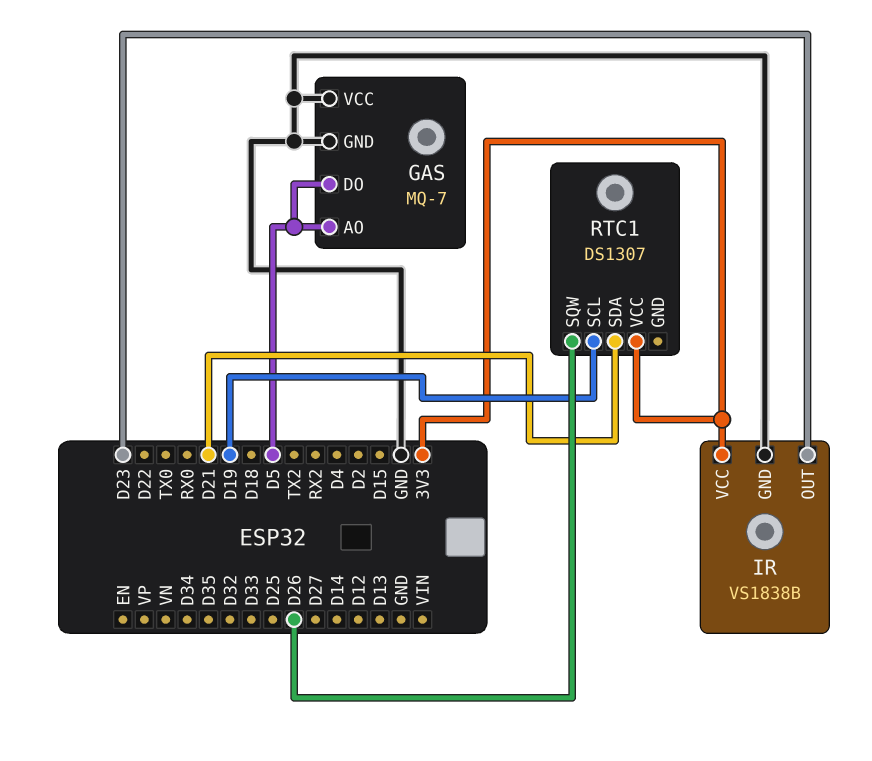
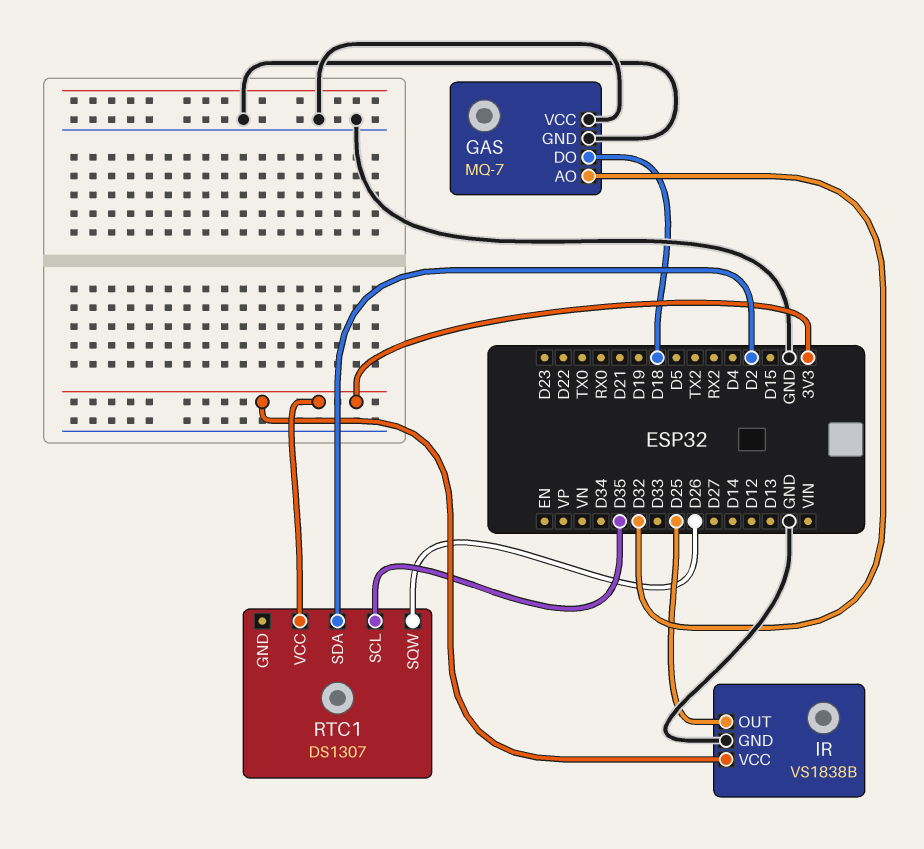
GAS pin AO: D5 -> D32
GAS pin DO: D5 -> D18
IR pin OUT: D23 -> D25
RTC1 pin SCL: D19 -> D35
RTC1 pin SDA: D21 -> D2

